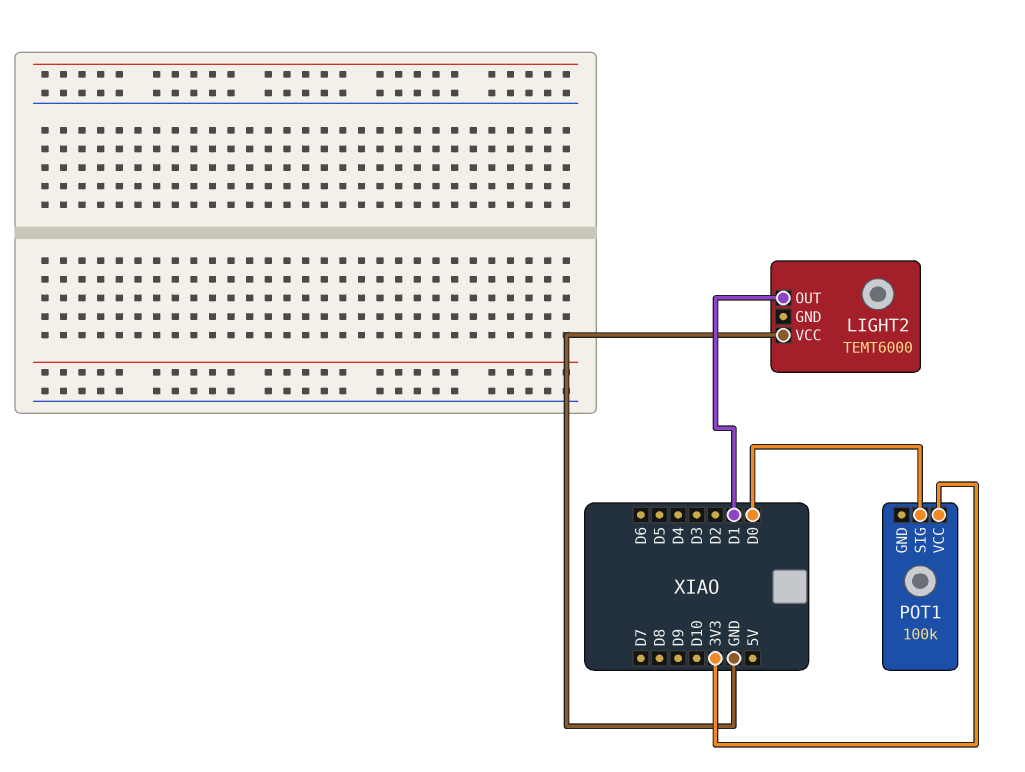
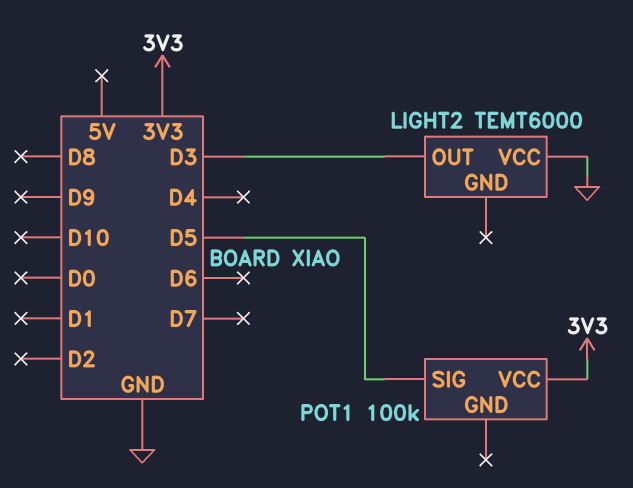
LIGHT2 pin OUT: D1 -> D3
POT1 pin SIG: D0 -> D5

